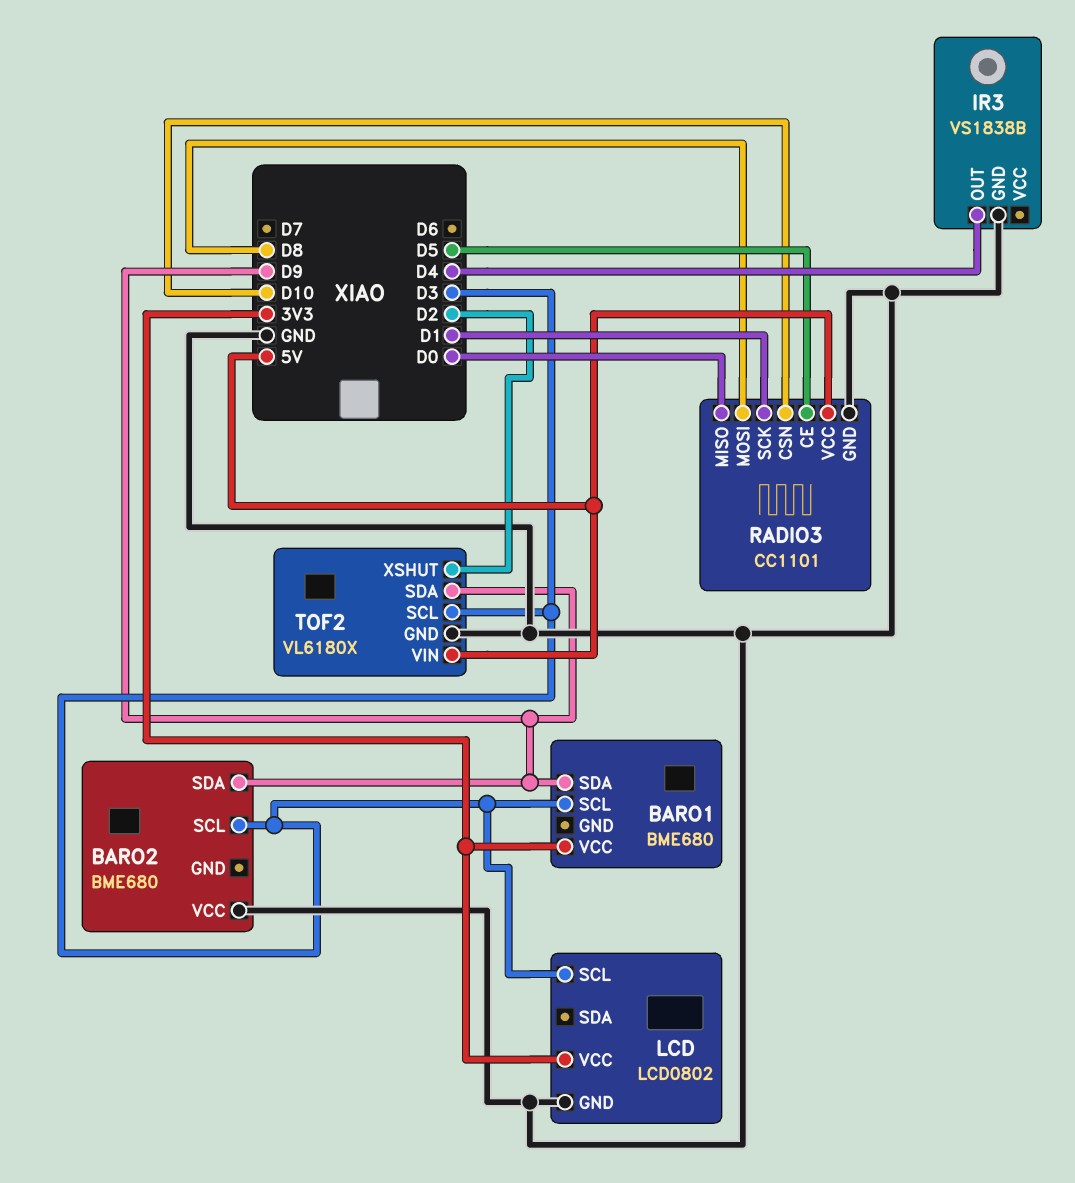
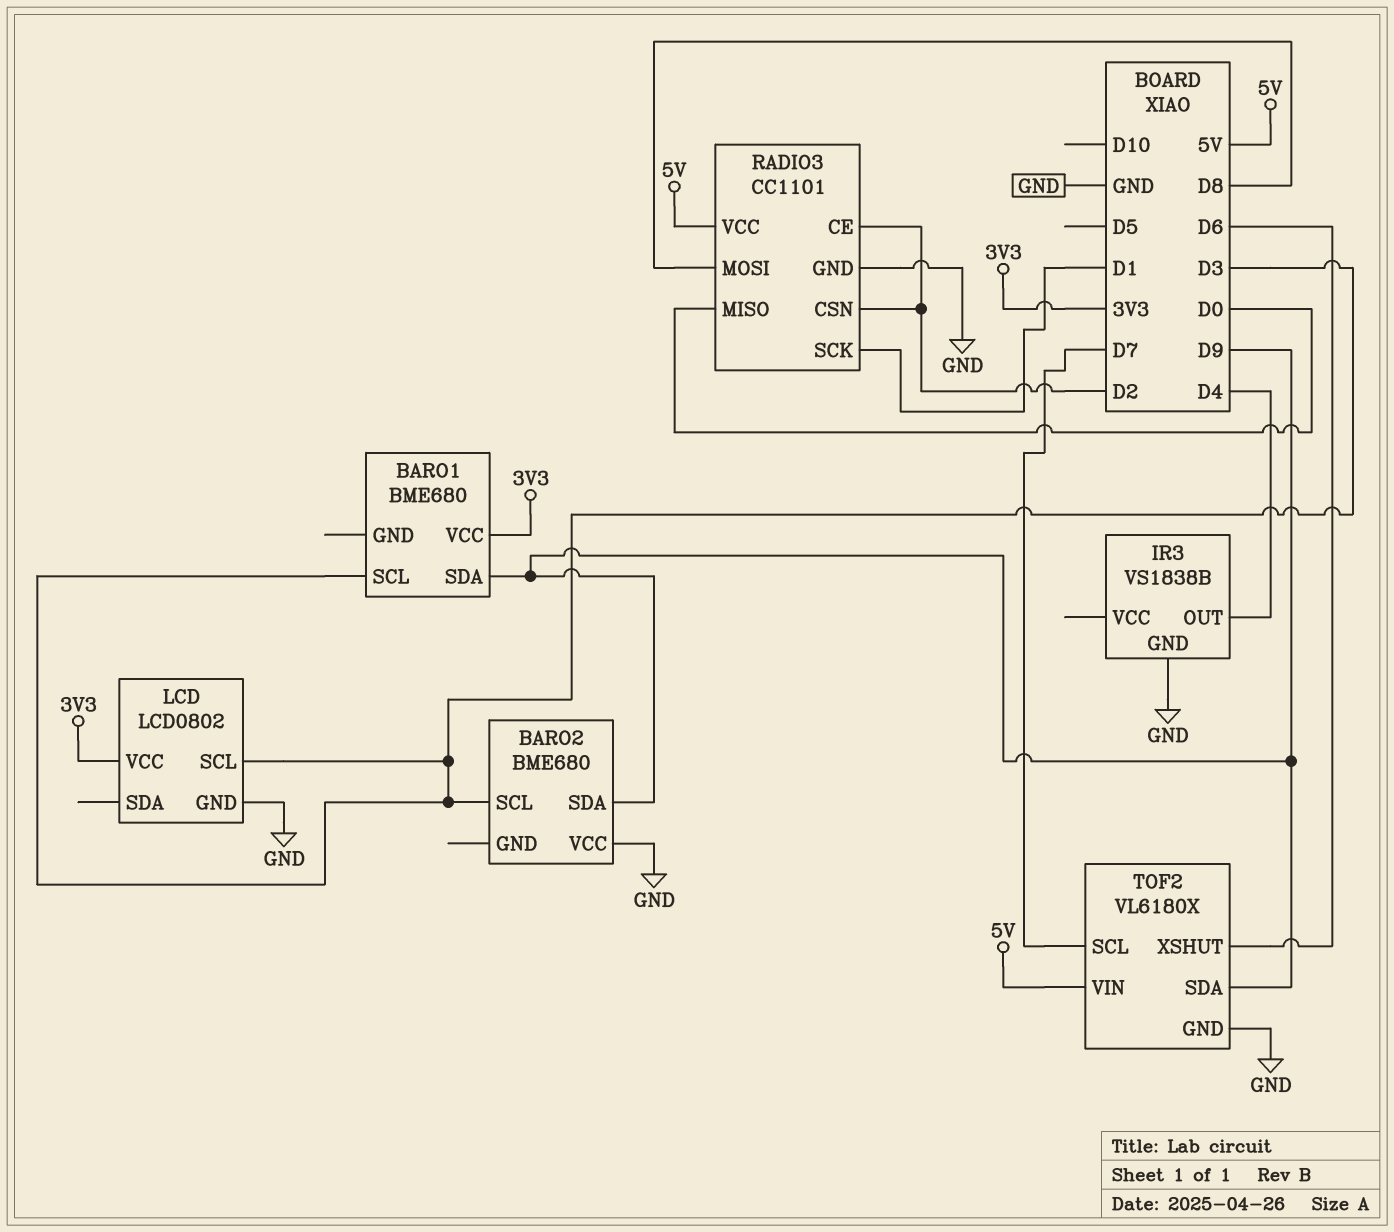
RADIO3 pin CE: D5 -> D2
RADIO3 pin CSN: D10 -> D2
TOF2 pin SCL: D3 -> D7
TOF2 pin XSHUT: D2 -> D6

